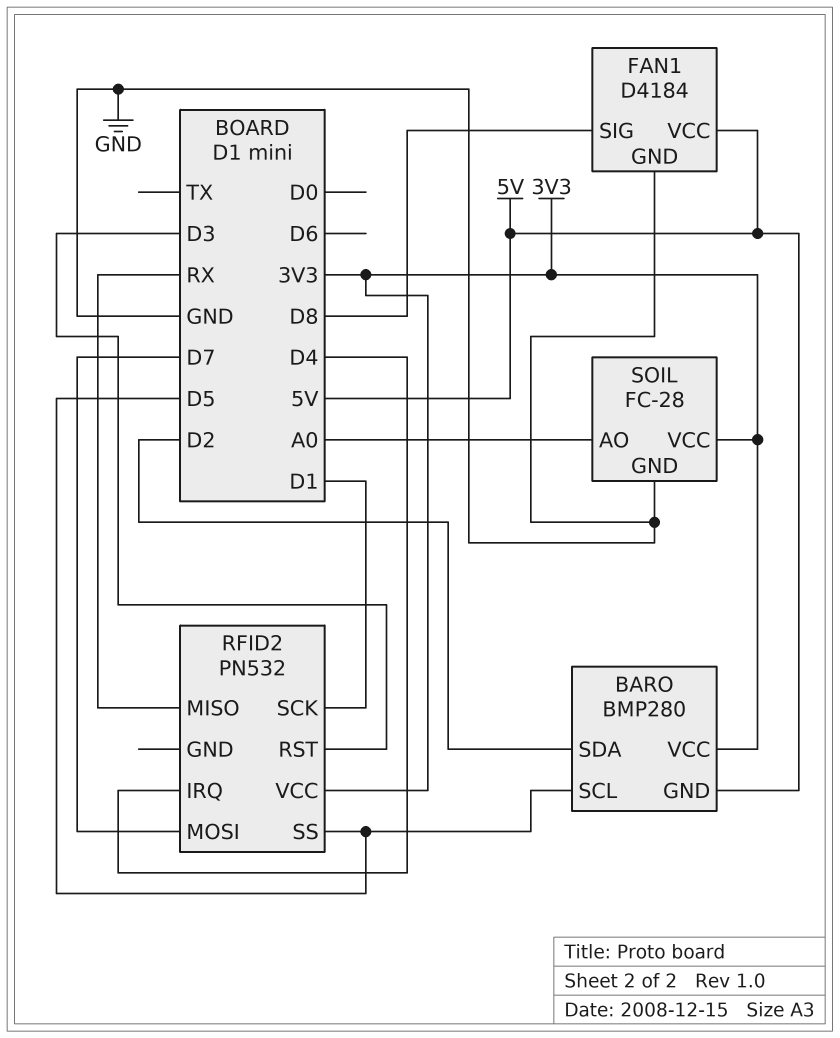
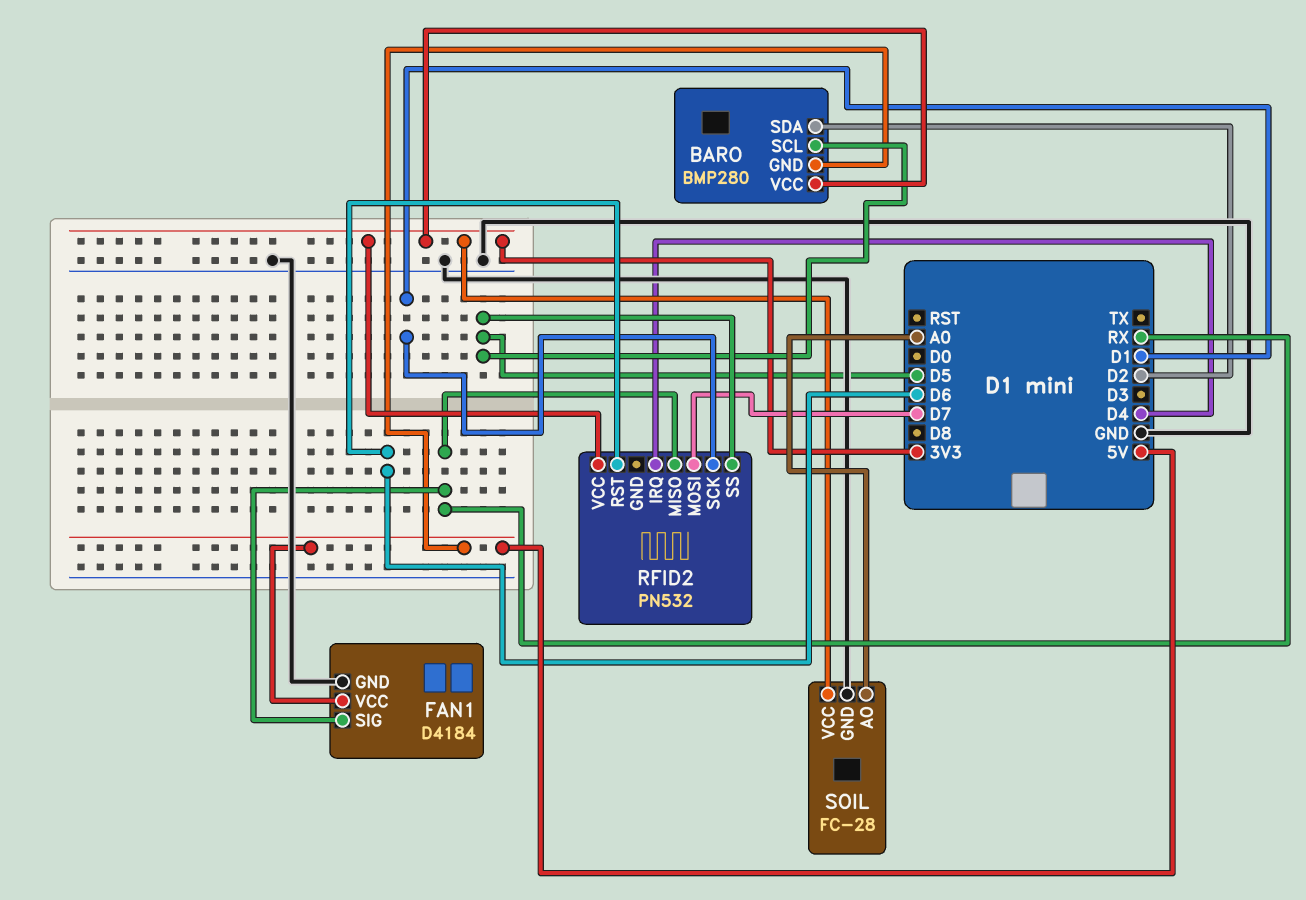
FAN1 pin SIG: D8 -> RX
RFID2 pin RST: D3 -> D6

